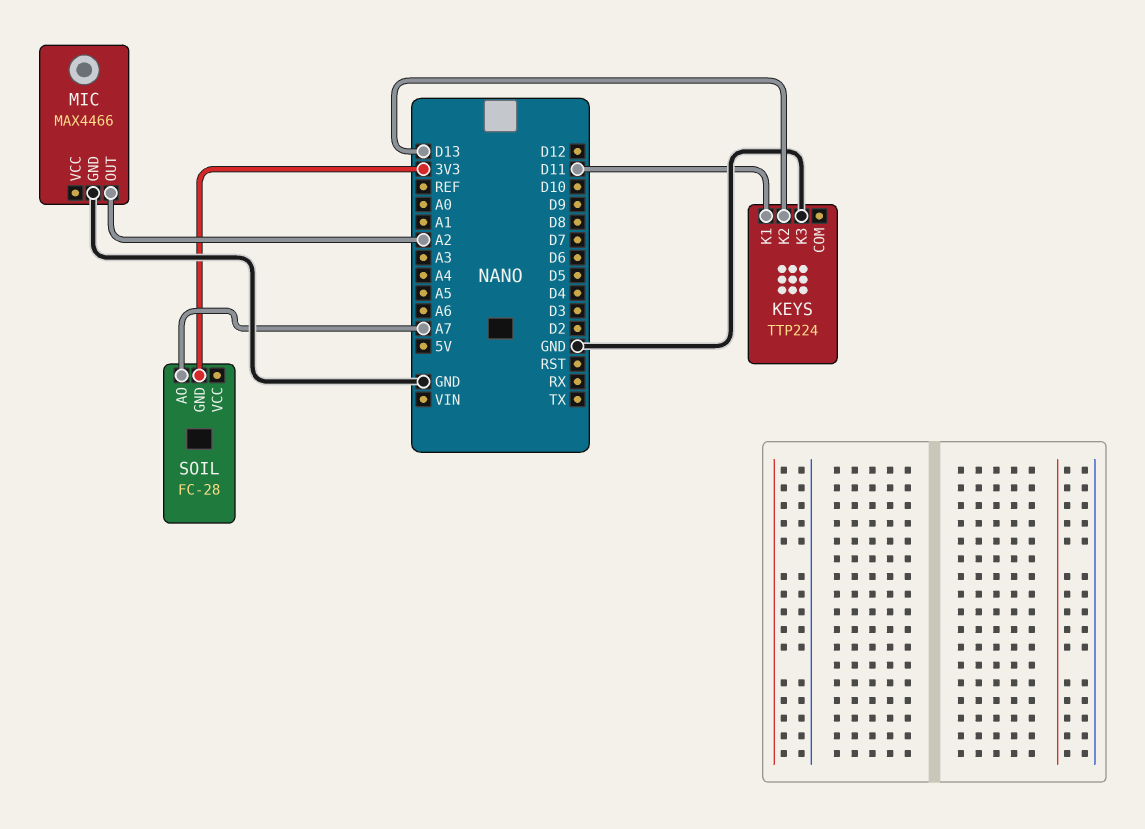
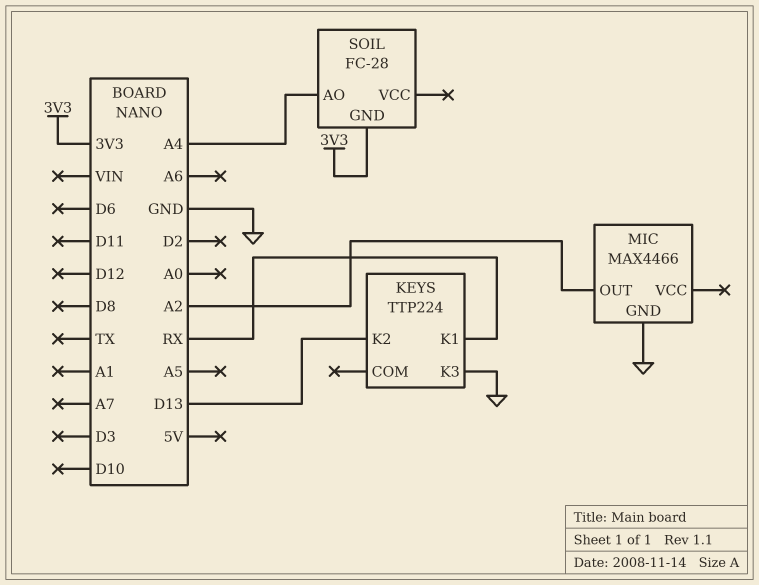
KEYS pin K1: D11 -> RX
SOIL pin AO: A7 -> A4

